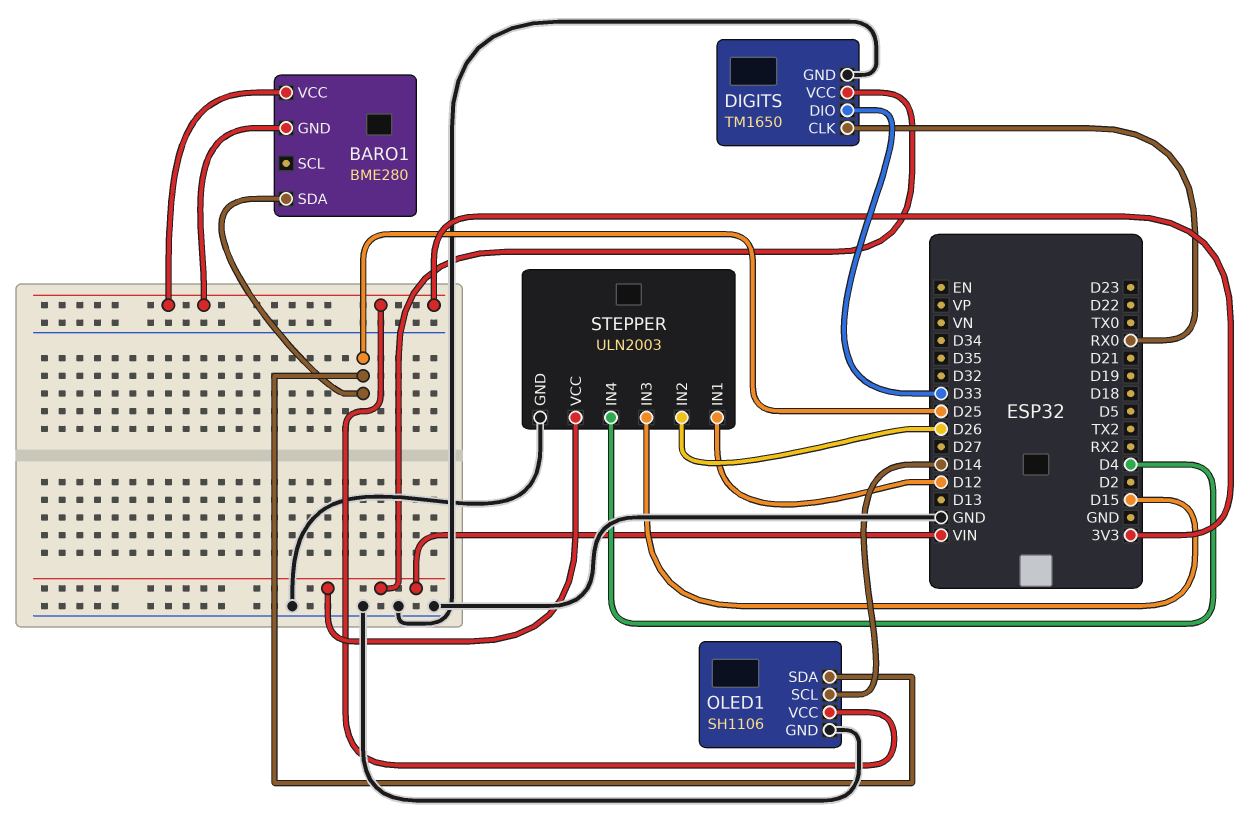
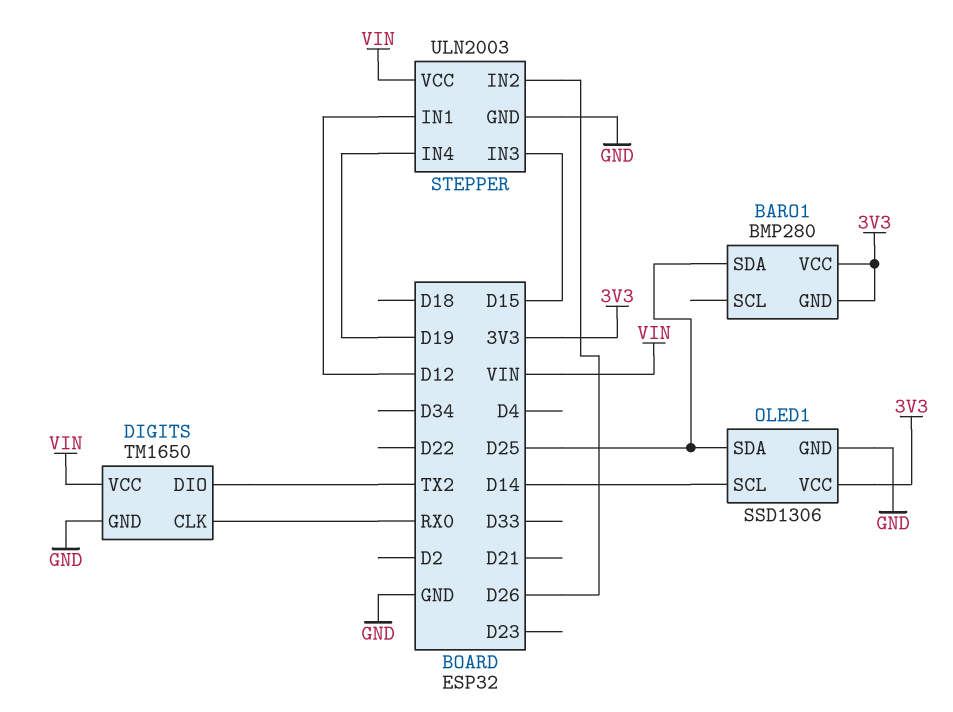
BARO1: BME280 -> BMP280
DIGITS pin DIO: D33 -> TX2
OLED1: SH1106 -> SSD1306
STEPPER pin IN4: D4 -> D19

